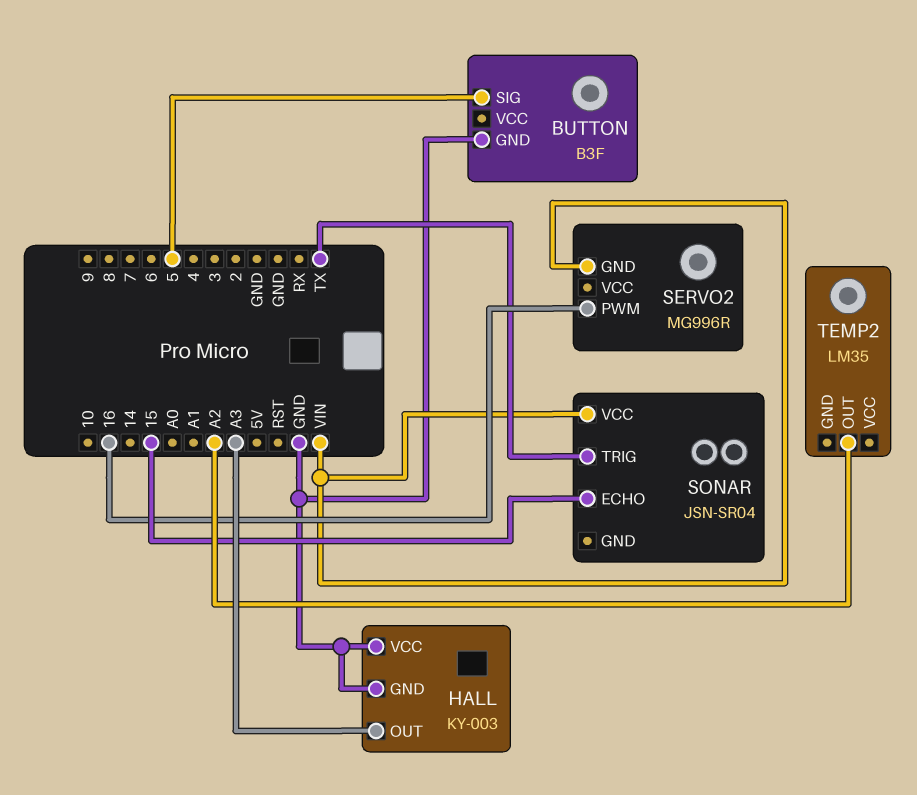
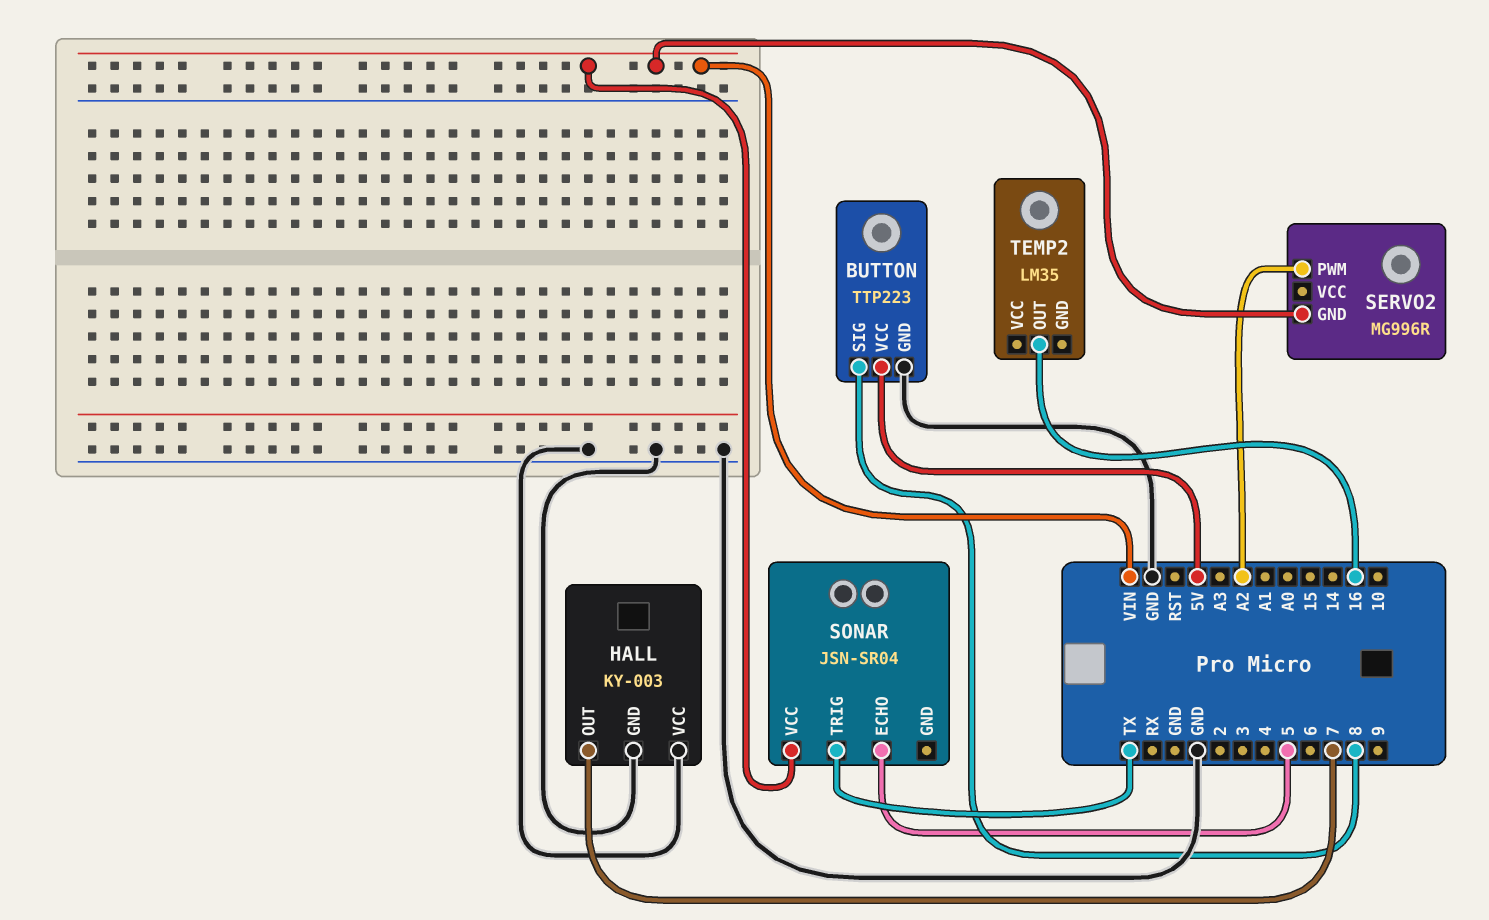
BUTTON: B3F -> TTP223
BUTTON pin SIG: 5 -> 8
BUTTON pin VCC: none -> 5V
HALL pin OUT: A3 -> 7
SERVO2 pin PWM: 16 -> A2
SONAR pin ECHO: 15 -> 5
TEMP2 pin OUT: A2 -> 16

